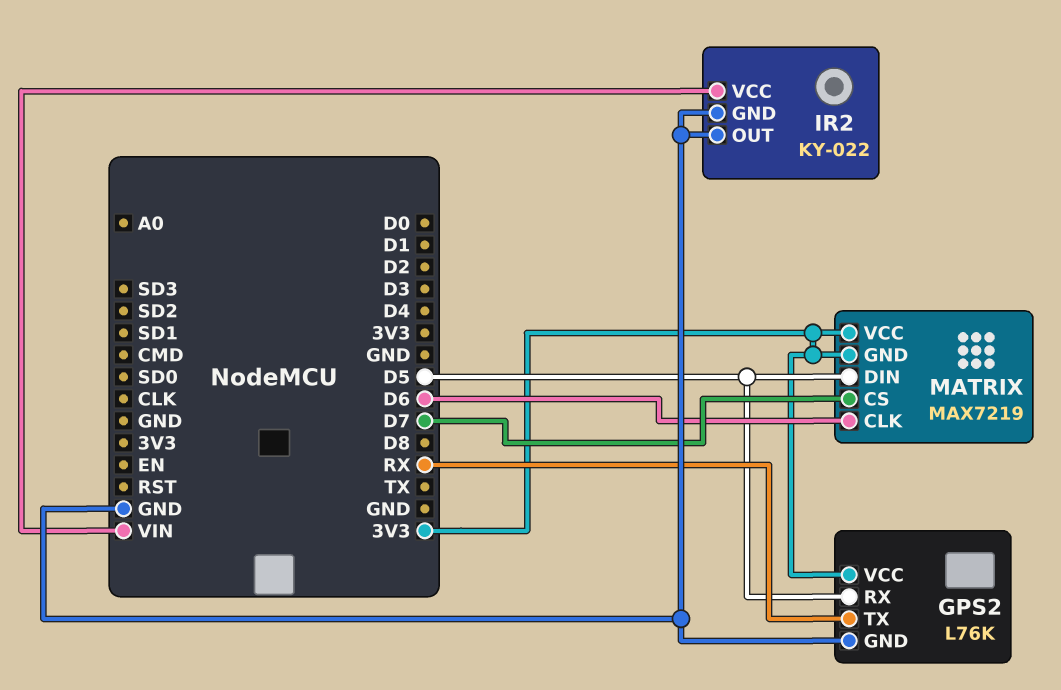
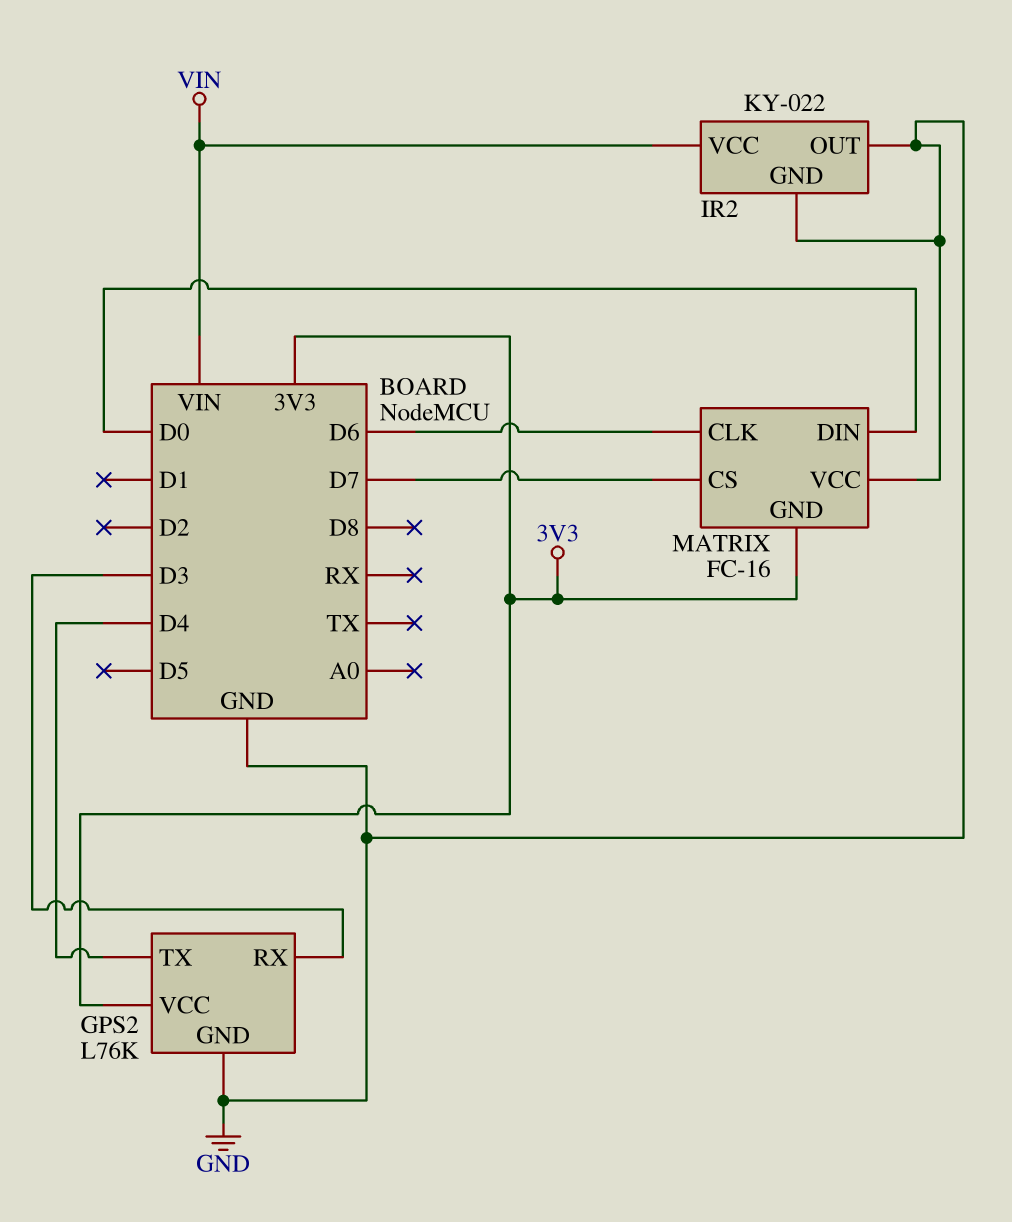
GPS2 pin RX: D5 -> D3
GPS2 pin TX: RX -> D4
MATRIX: MAX7219 -> FC-16
MATRIX pin DIN: D5 -> D0
MATRIX pin VCC: 3V3 -> GND

